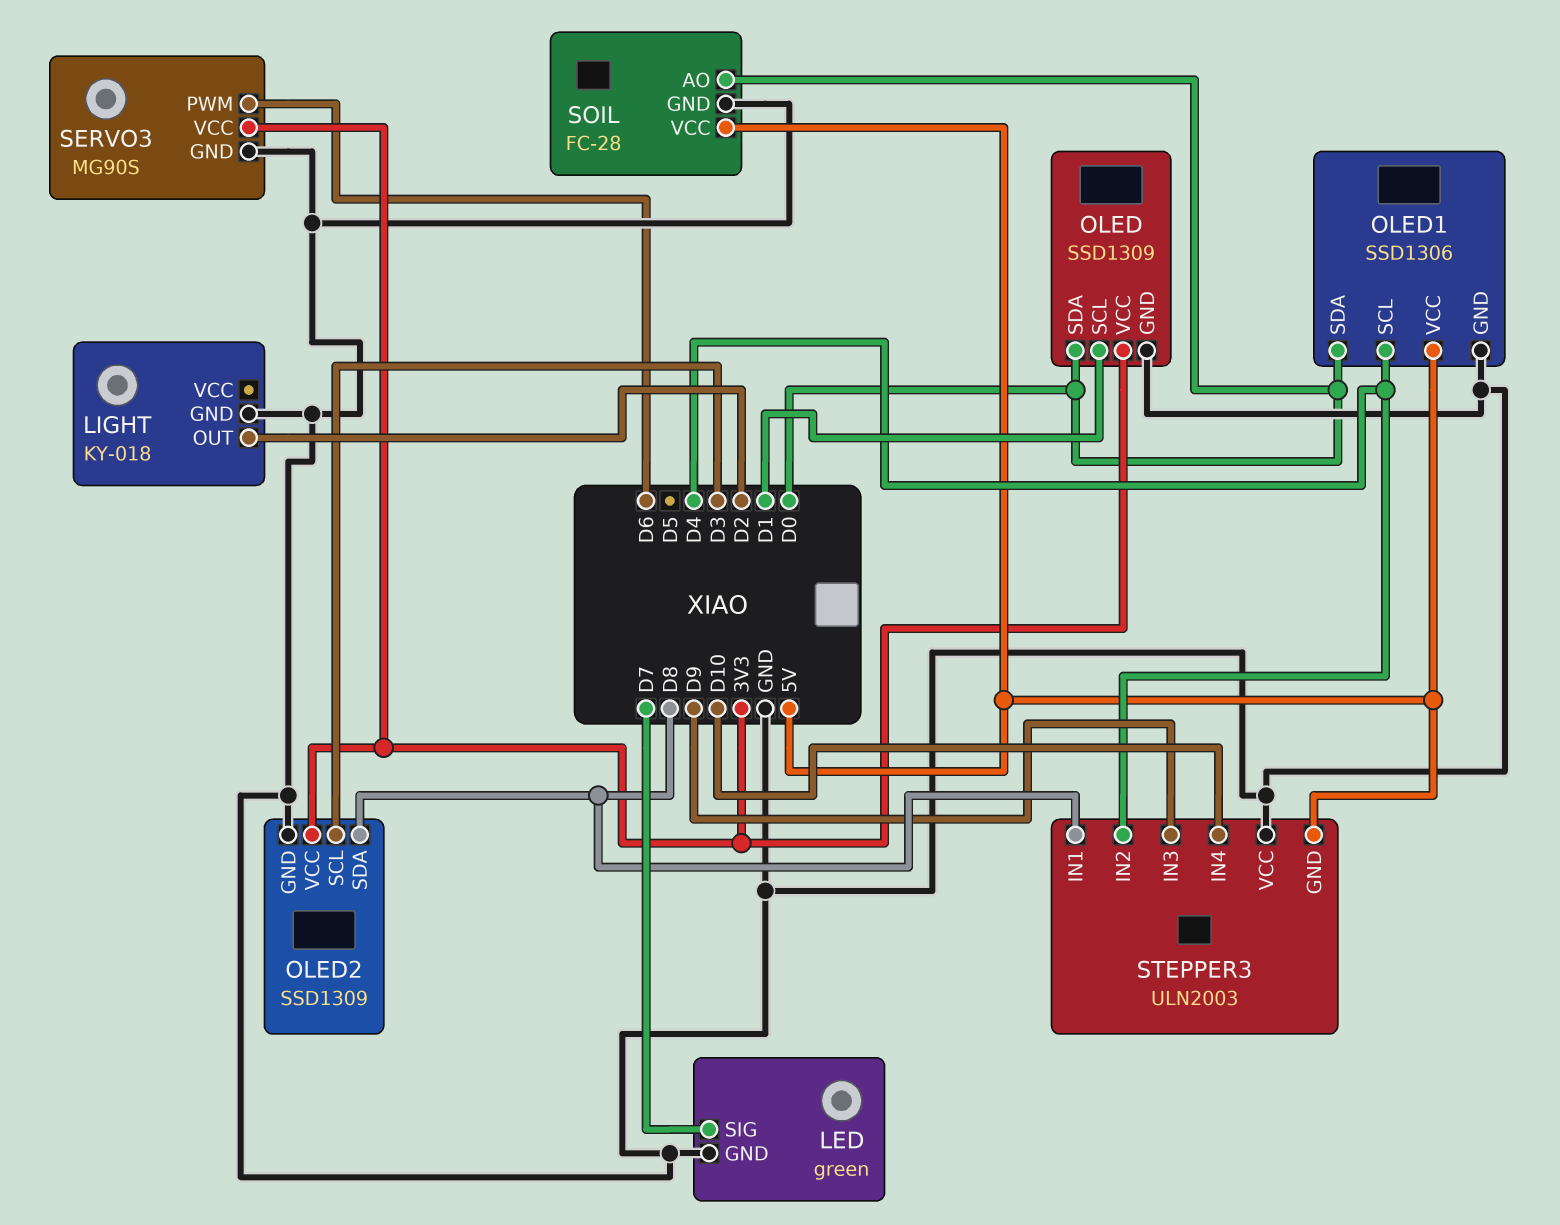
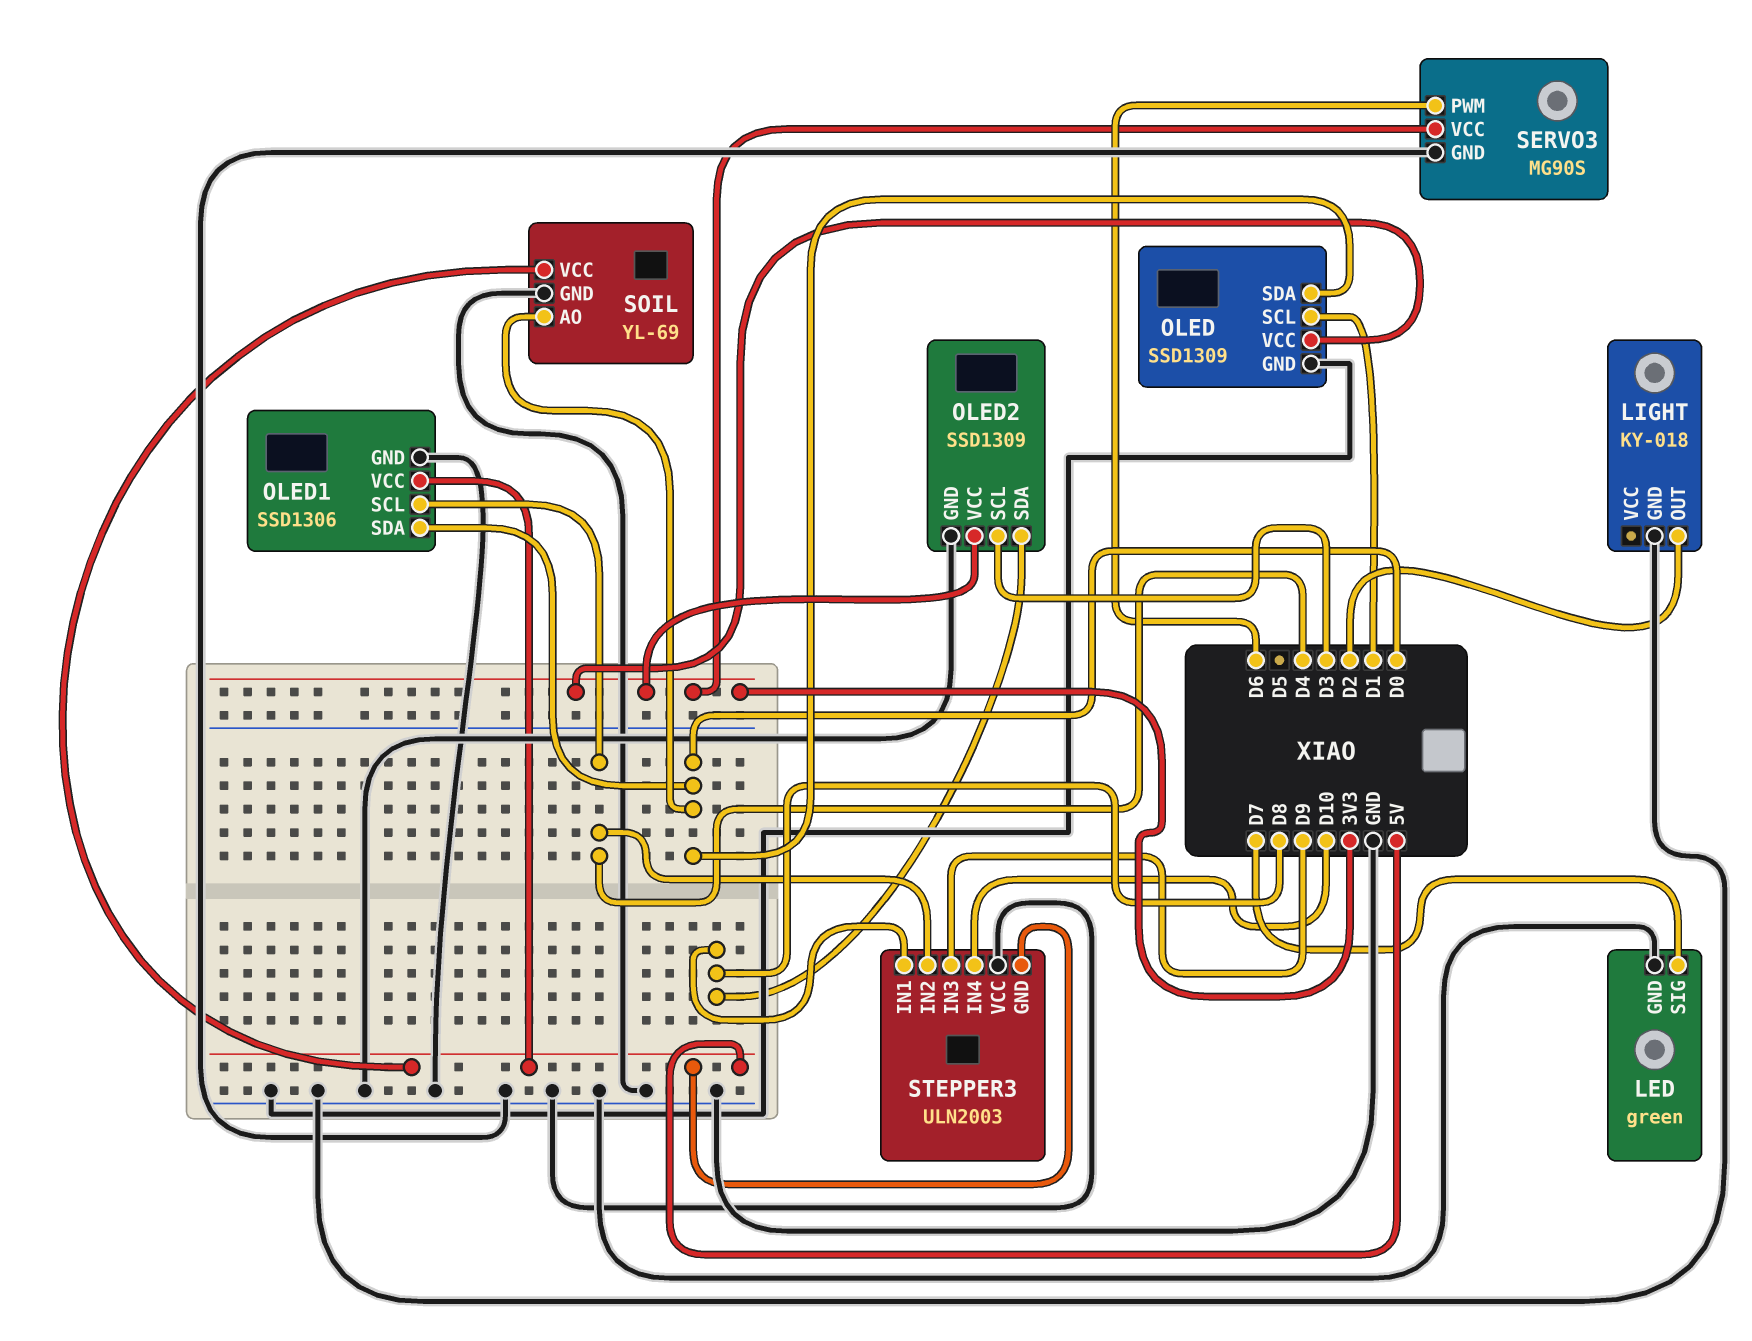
SOIL: FC-28 -> YL-69

